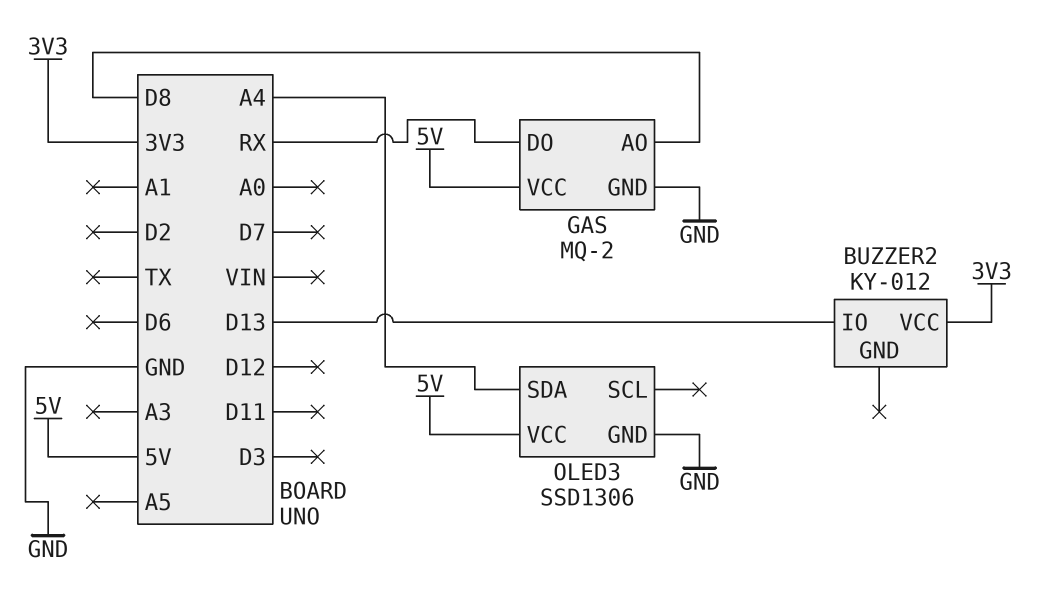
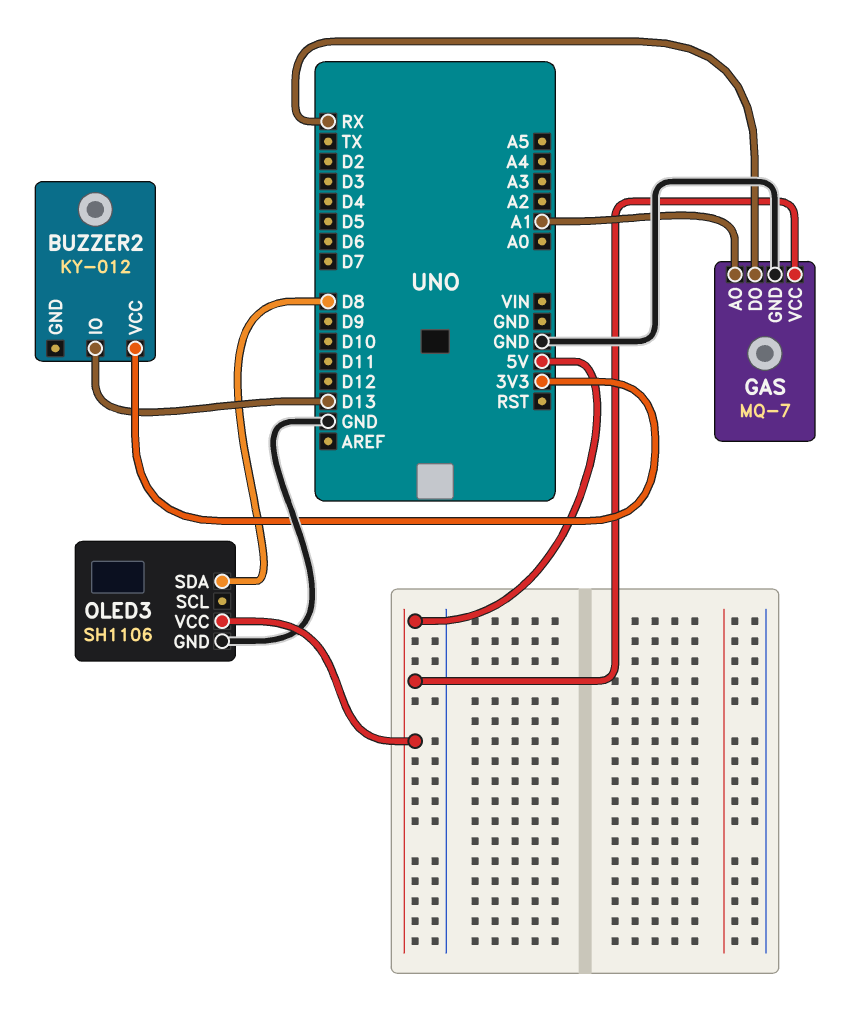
GAS: MQ-2 -> MQ-7
GAS pin AO: D8 -> A1
OLED3: SSD1306 -> SH1106
OLED3 pin SDA: A4 -> D8

